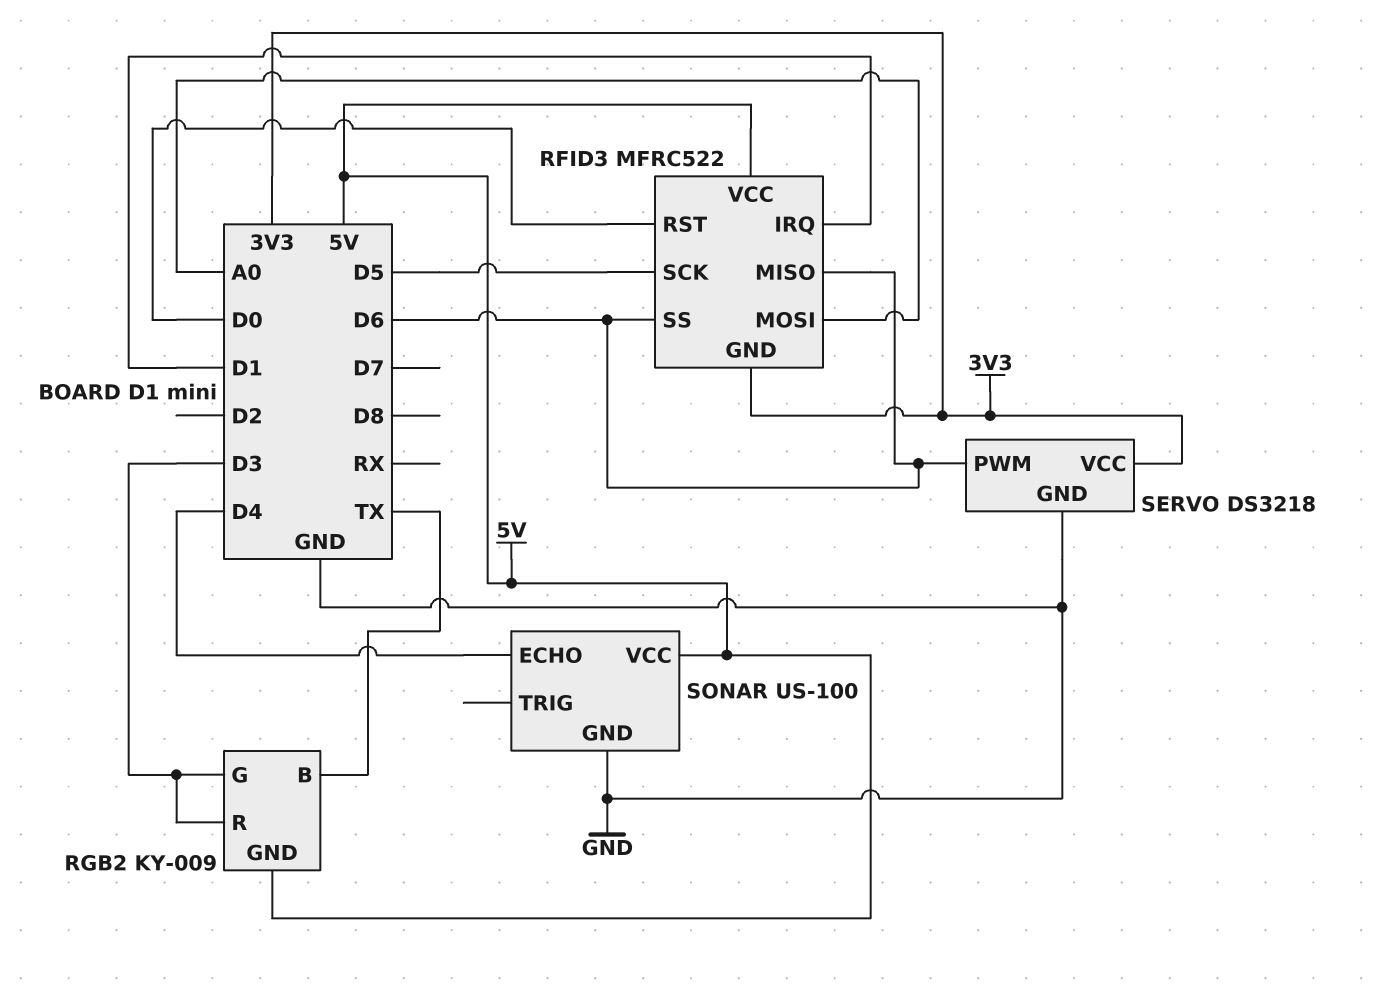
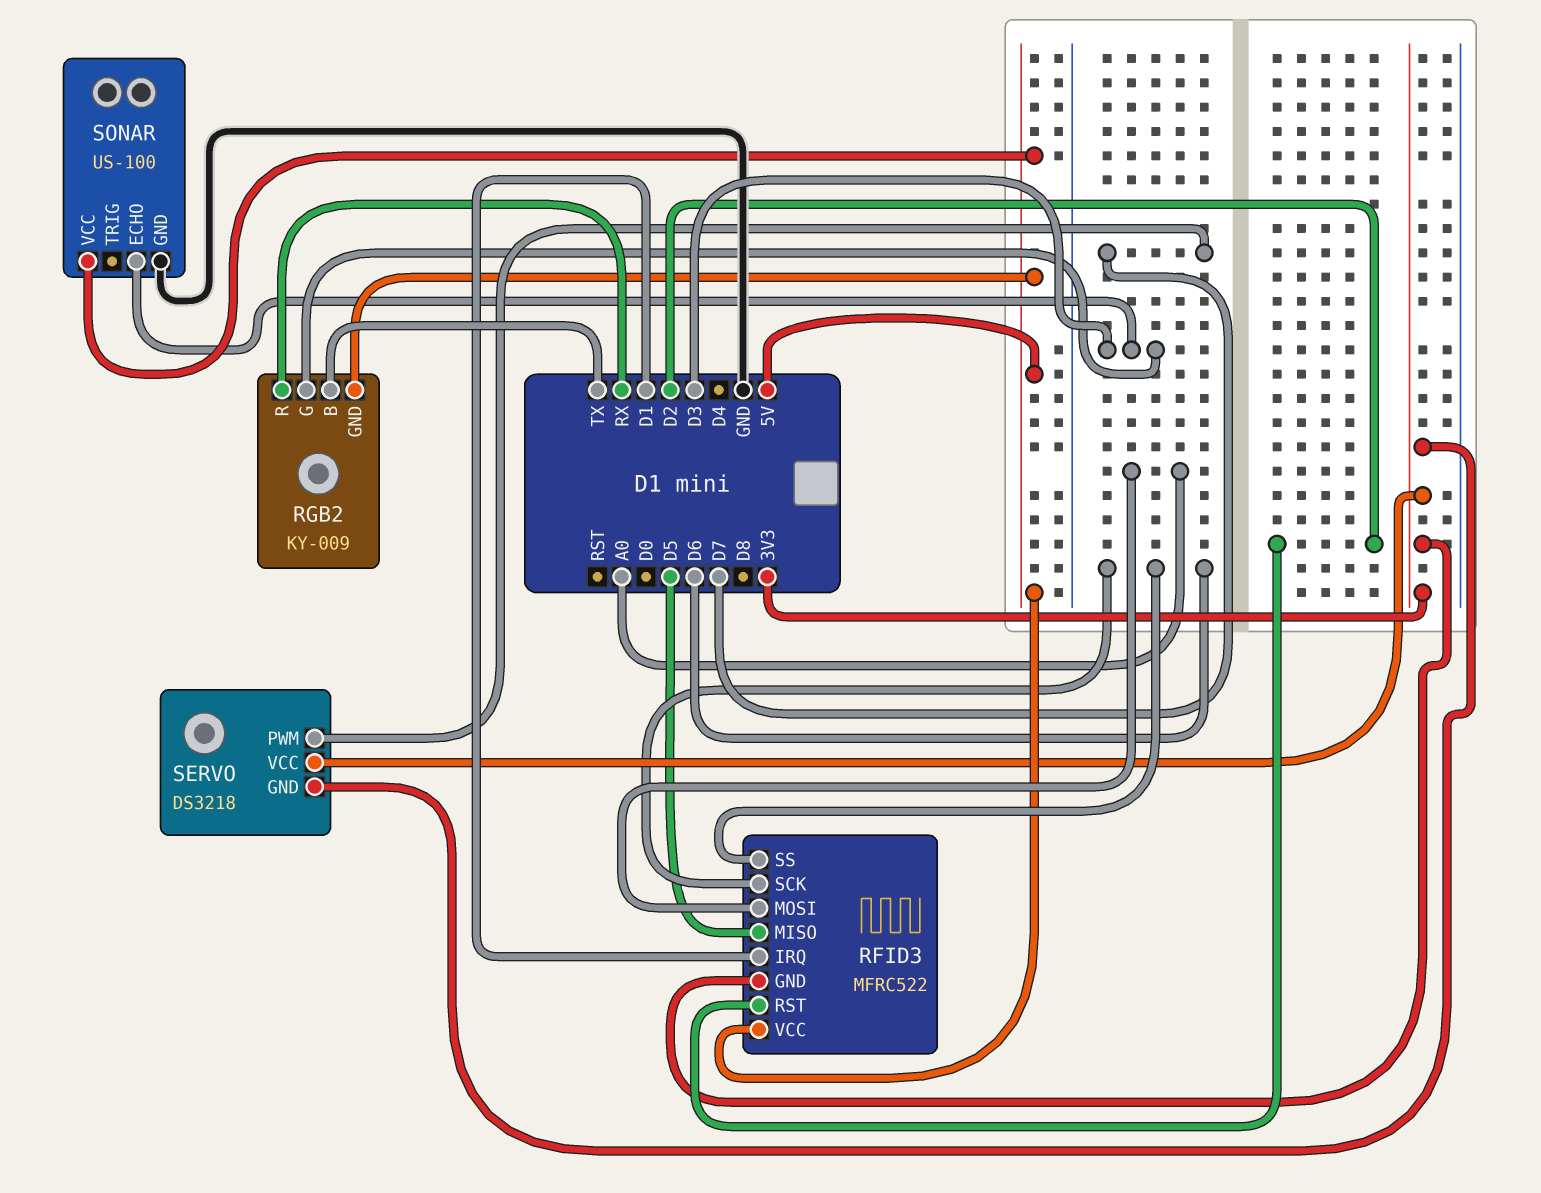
RFID3 pin MISO: D6 -> D5
RFID3 pin RST: D0 -> D2
RFID3 pin SCK: D5 -> D6
RGB2 pin R: D3 -> RX
SERVO pin GND: GND -> 3V3
SERVO pin PWM: D6 -> D7
SONAR pin ECHO: D4 -> D3

